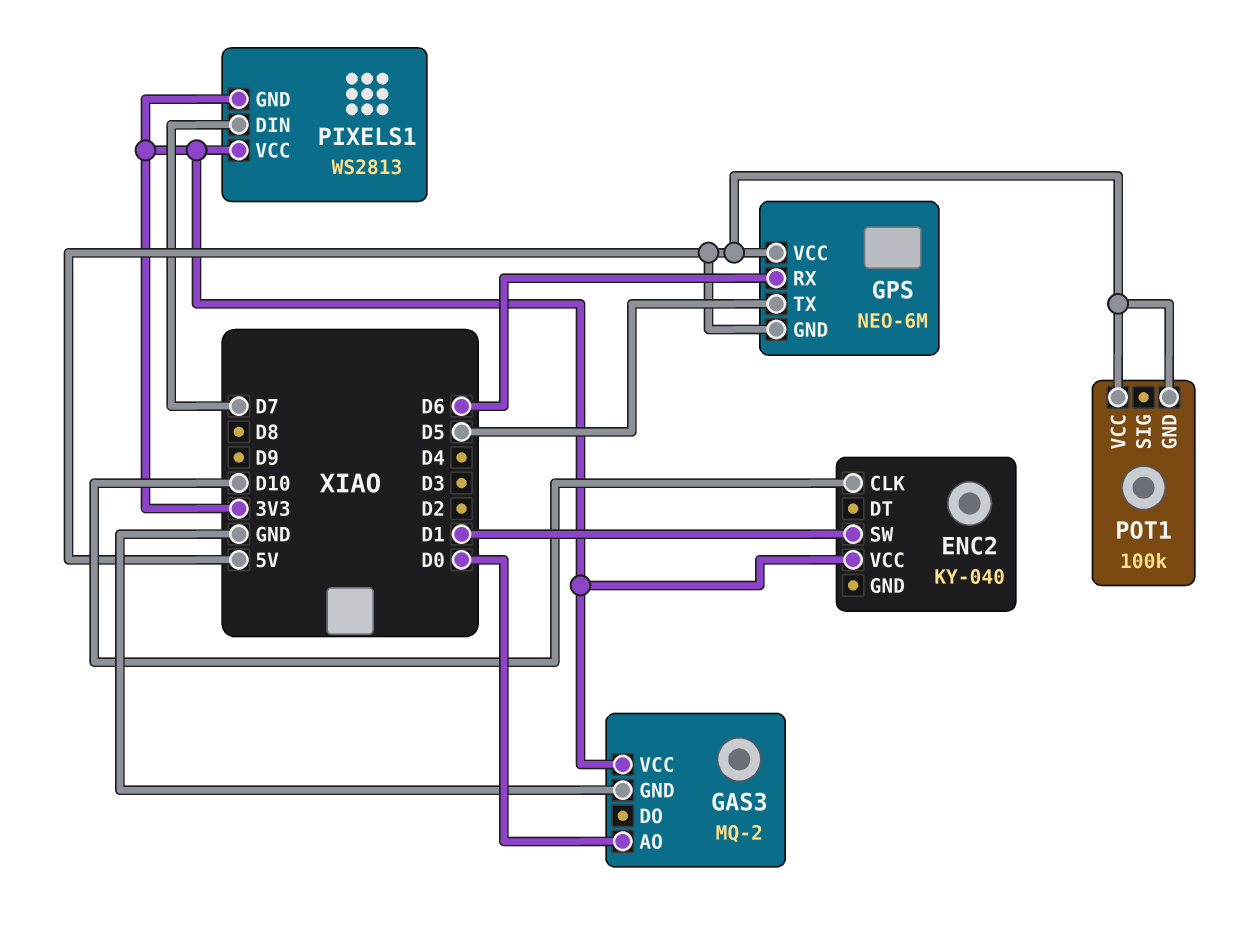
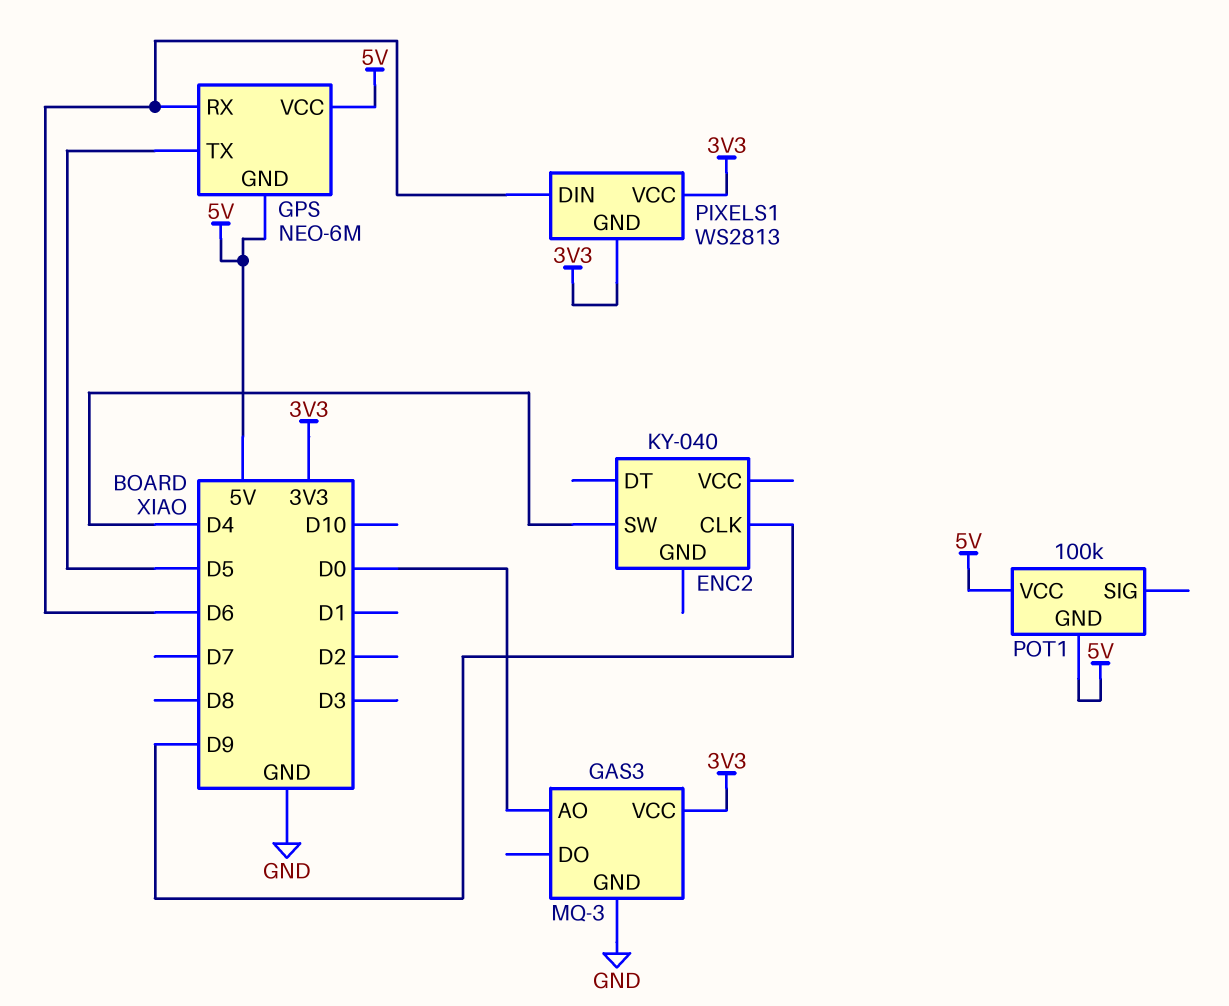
ENC2 pin CLK: D10 -> D9
ENC2 pin SW: D1 -> D4
ENC2 pin VCC: 3V3 -> none
GAS3: MQ-2 -> MQ-3
PIXELS1 pin DIN: D7 -> D6

